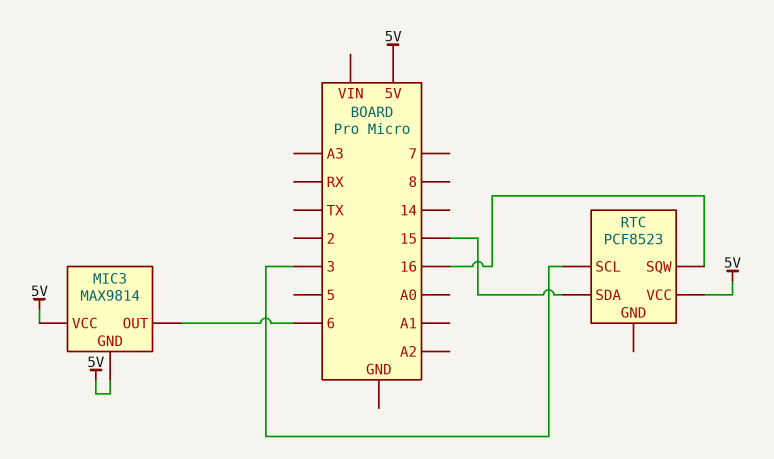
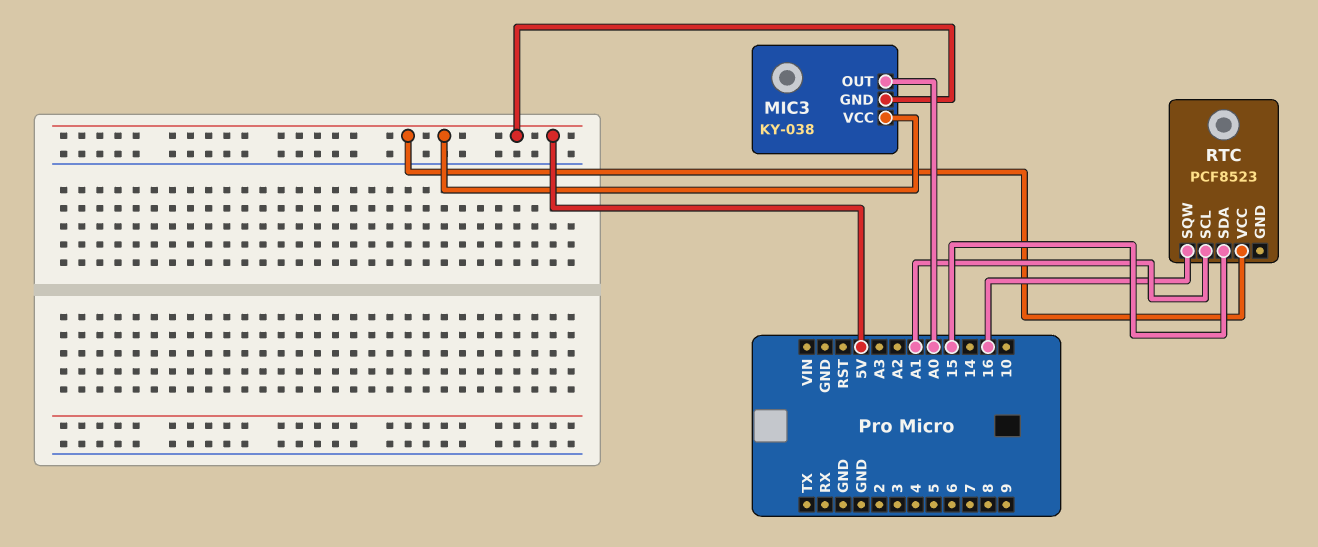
MIC3: MAX9814 -> KY-038
MIC3 pin OUT: 6 -> A0
RTC pin SCL: 3 -> A1

